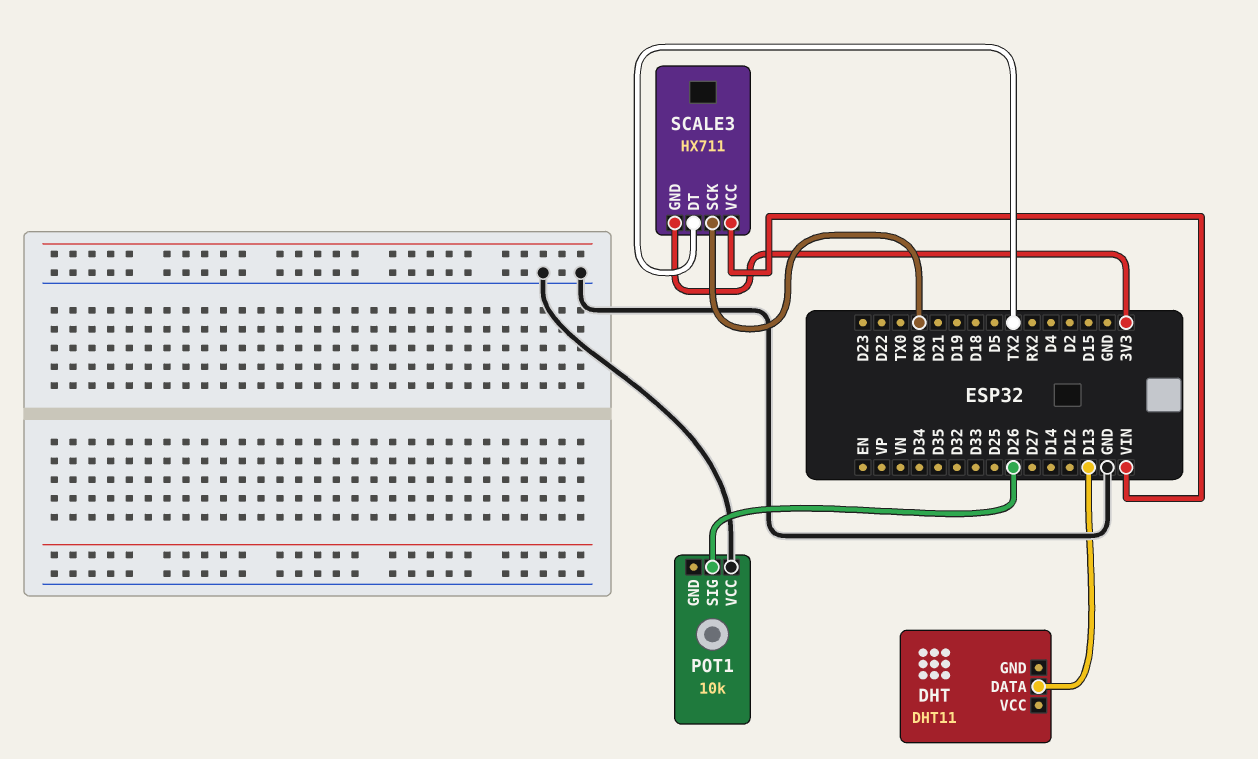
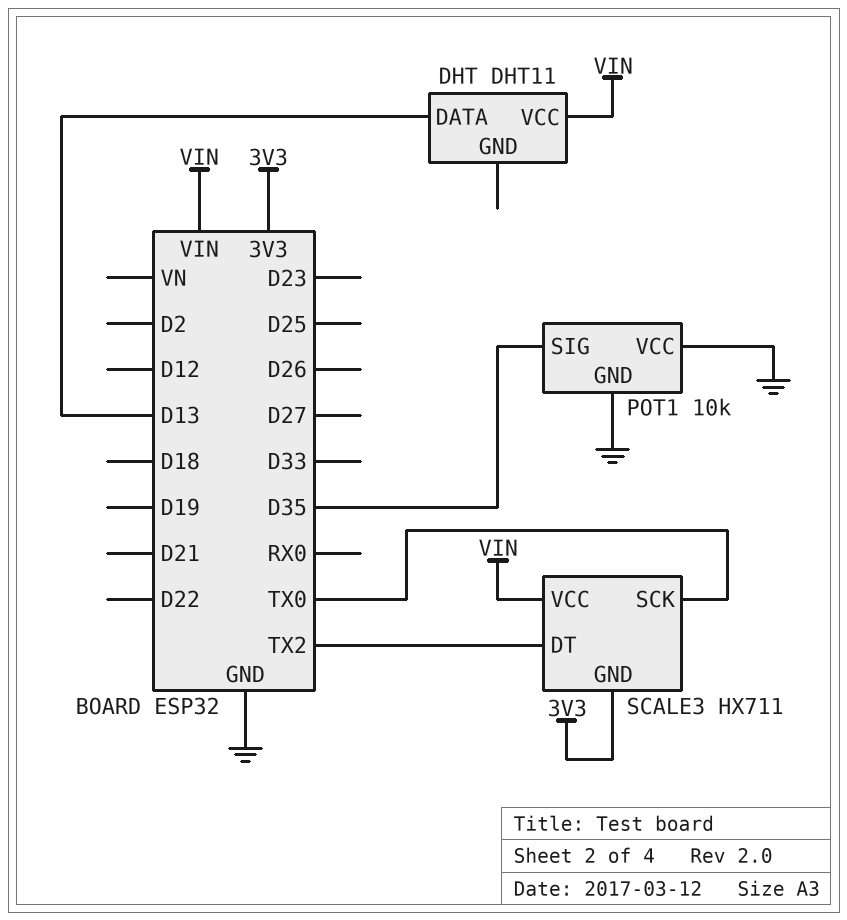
DHT pin VCC: none -> VIN
POT1 pin GND: none -> GND
POT1 pin SIG: D26 -> D35
SCALE3 pin SCK: RX0 -> TX0

